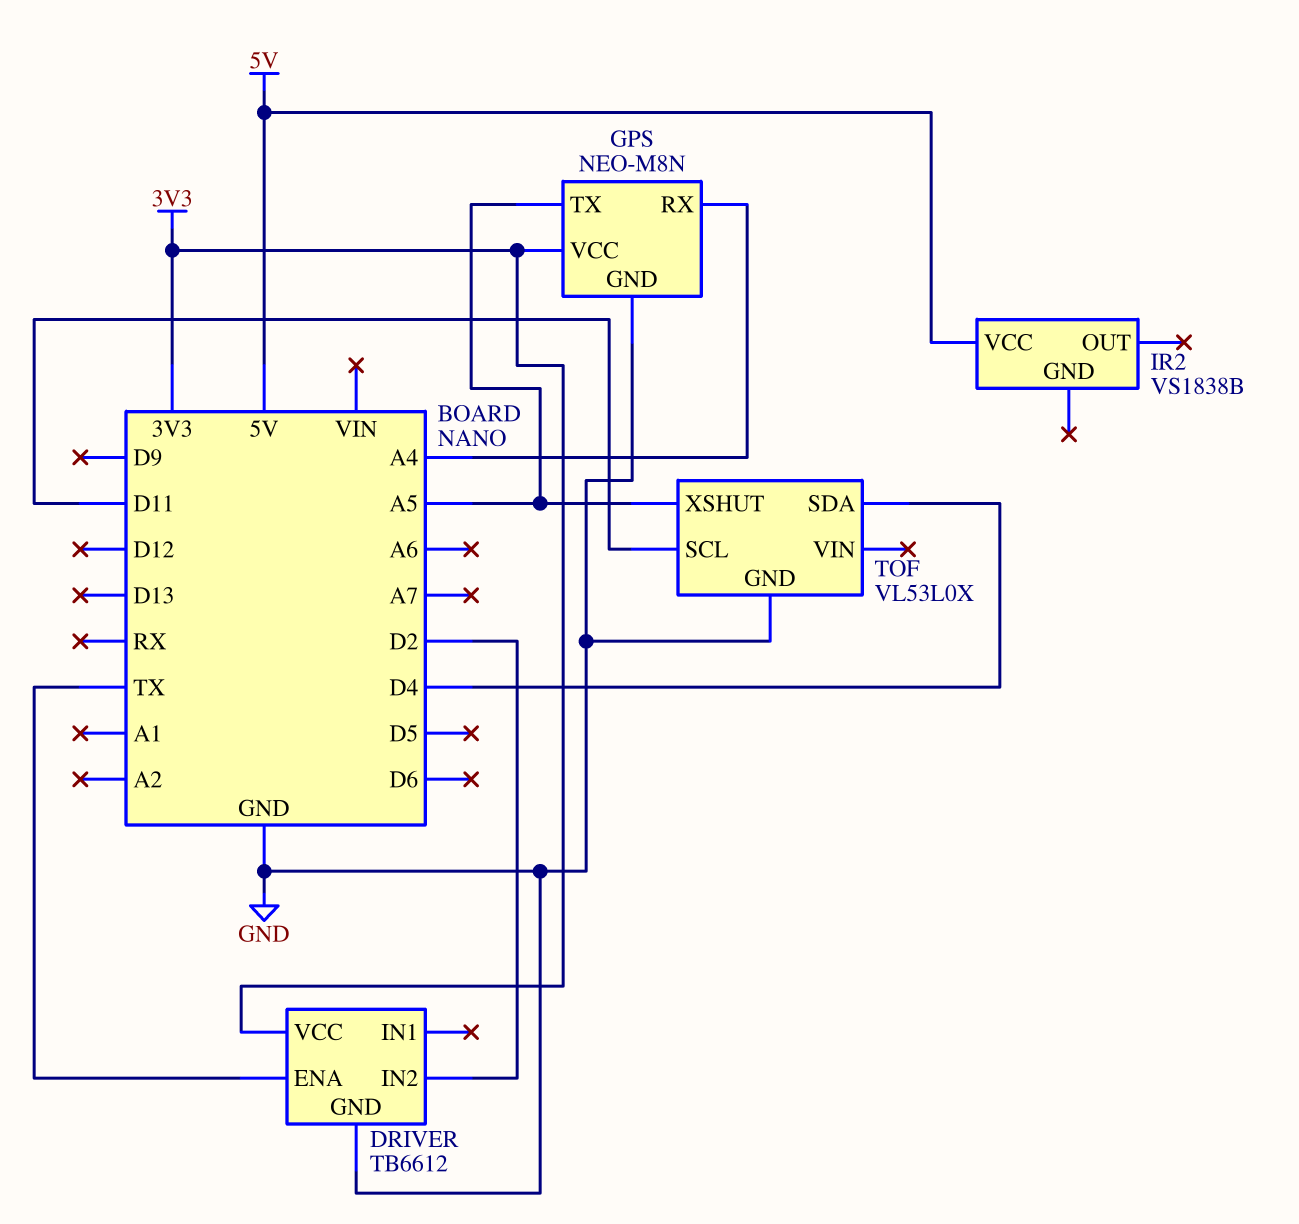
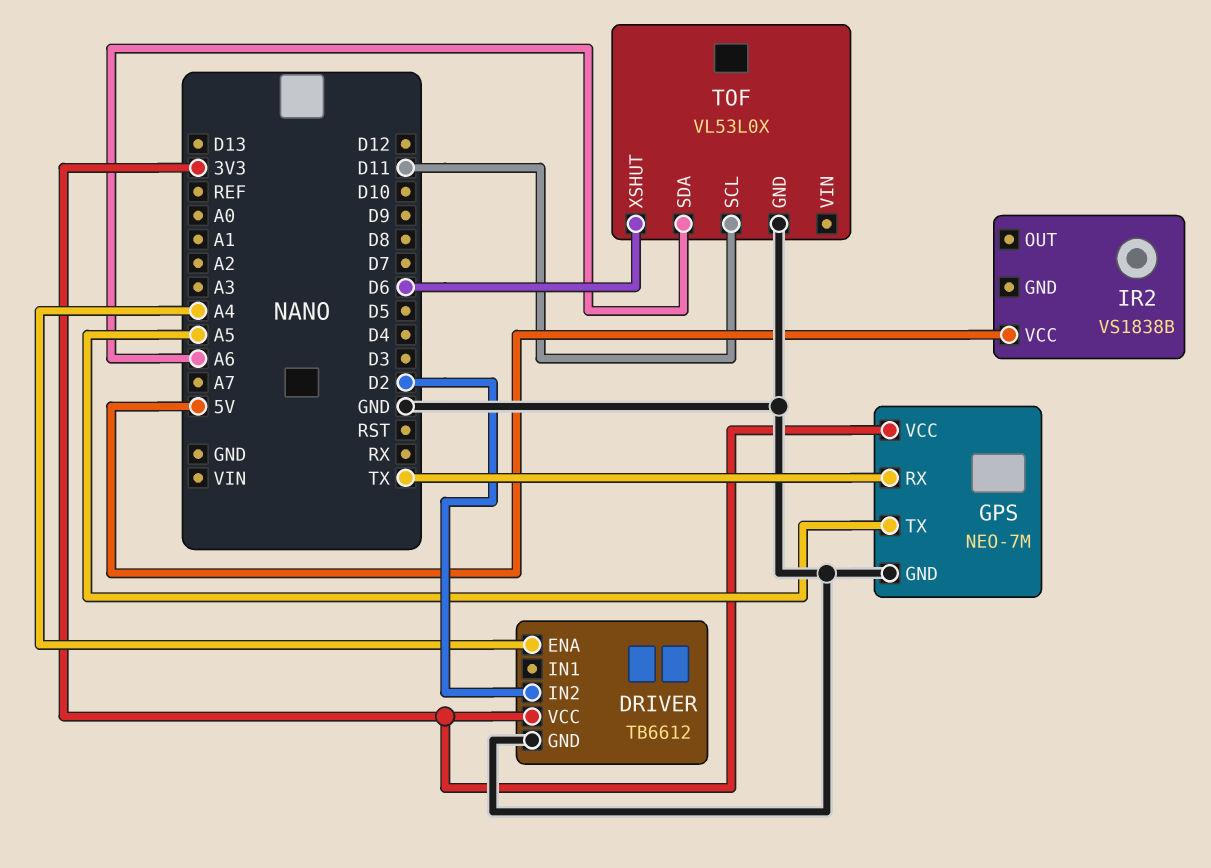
DRIVER pin ENA: TX -> A4
GPS: NEO-M8N -> NEO-7M
GPS pin RX: A4 -> TX
TOF pin SDA: D4 -> A6
TOF pin XSHUT: A5 -> D6

